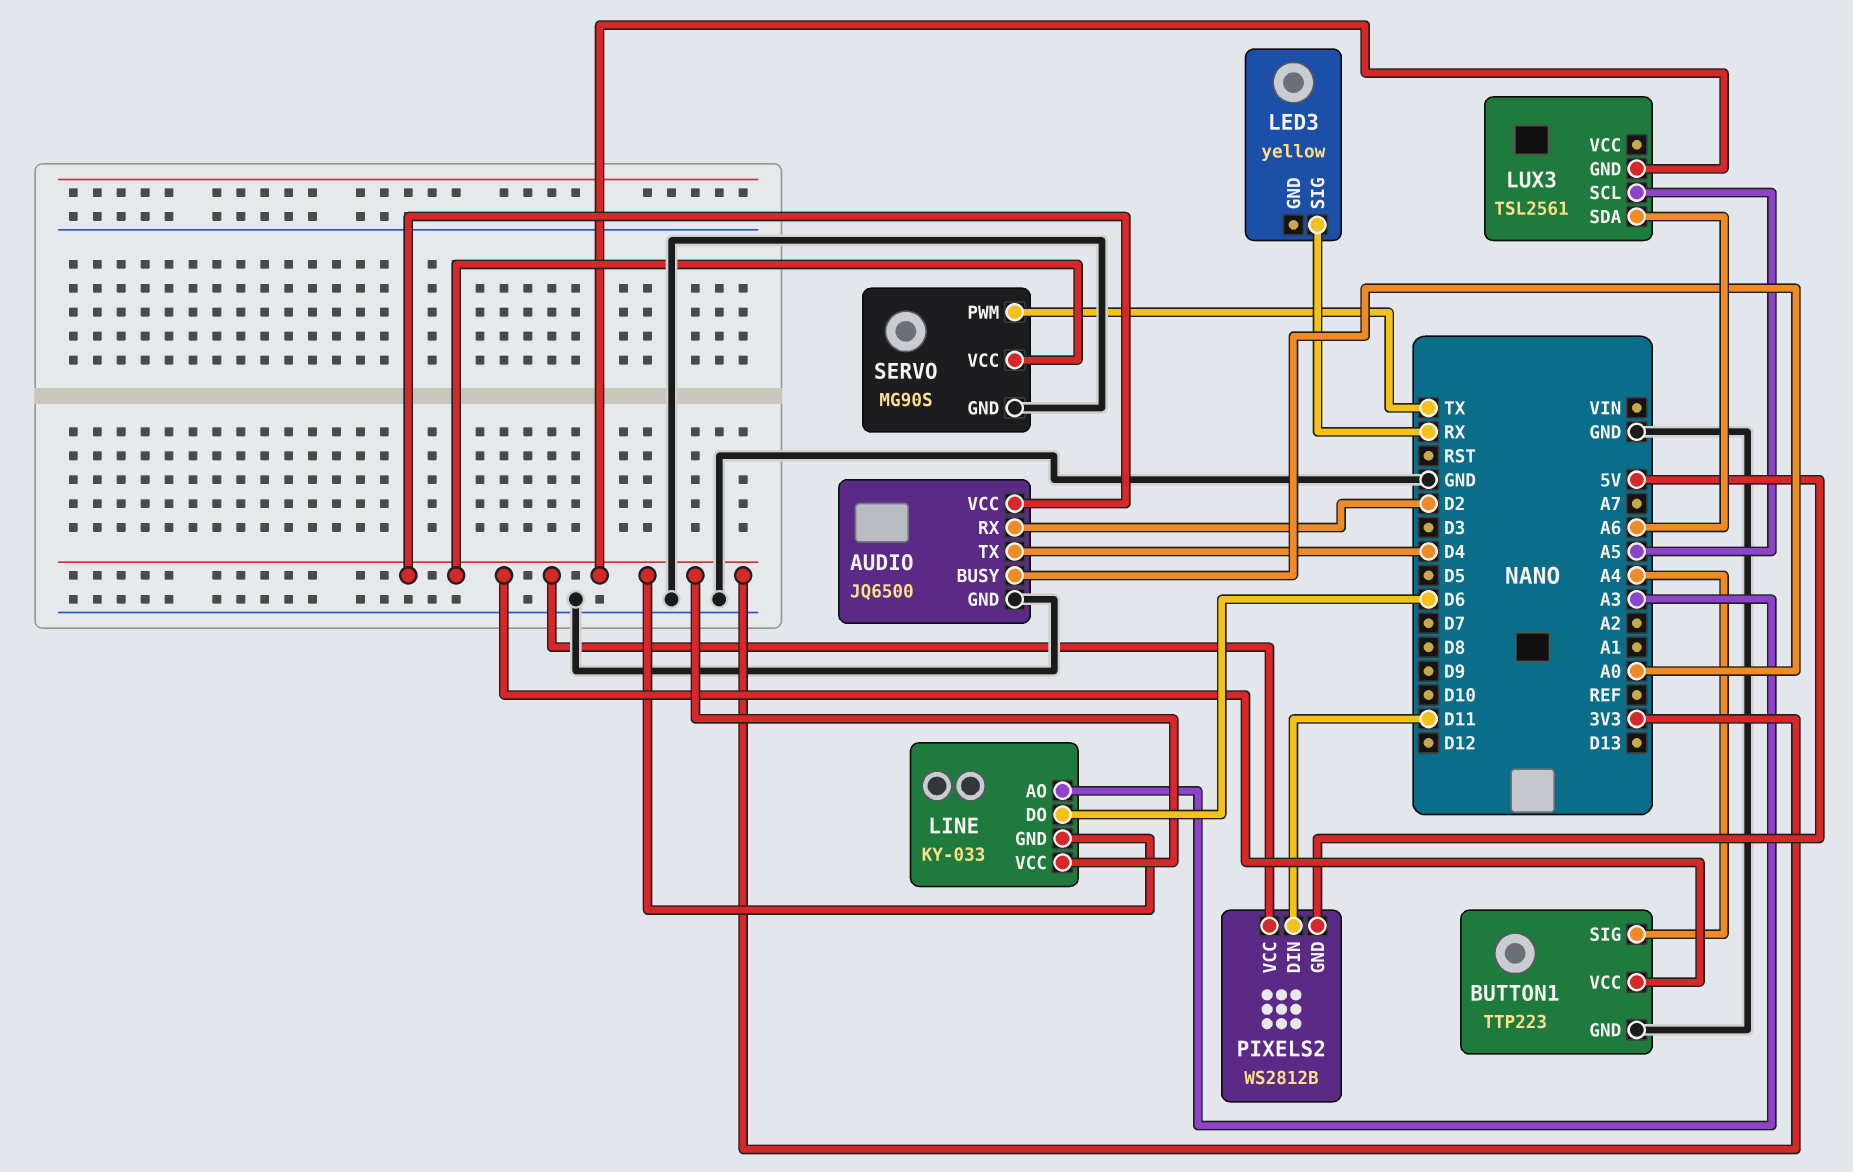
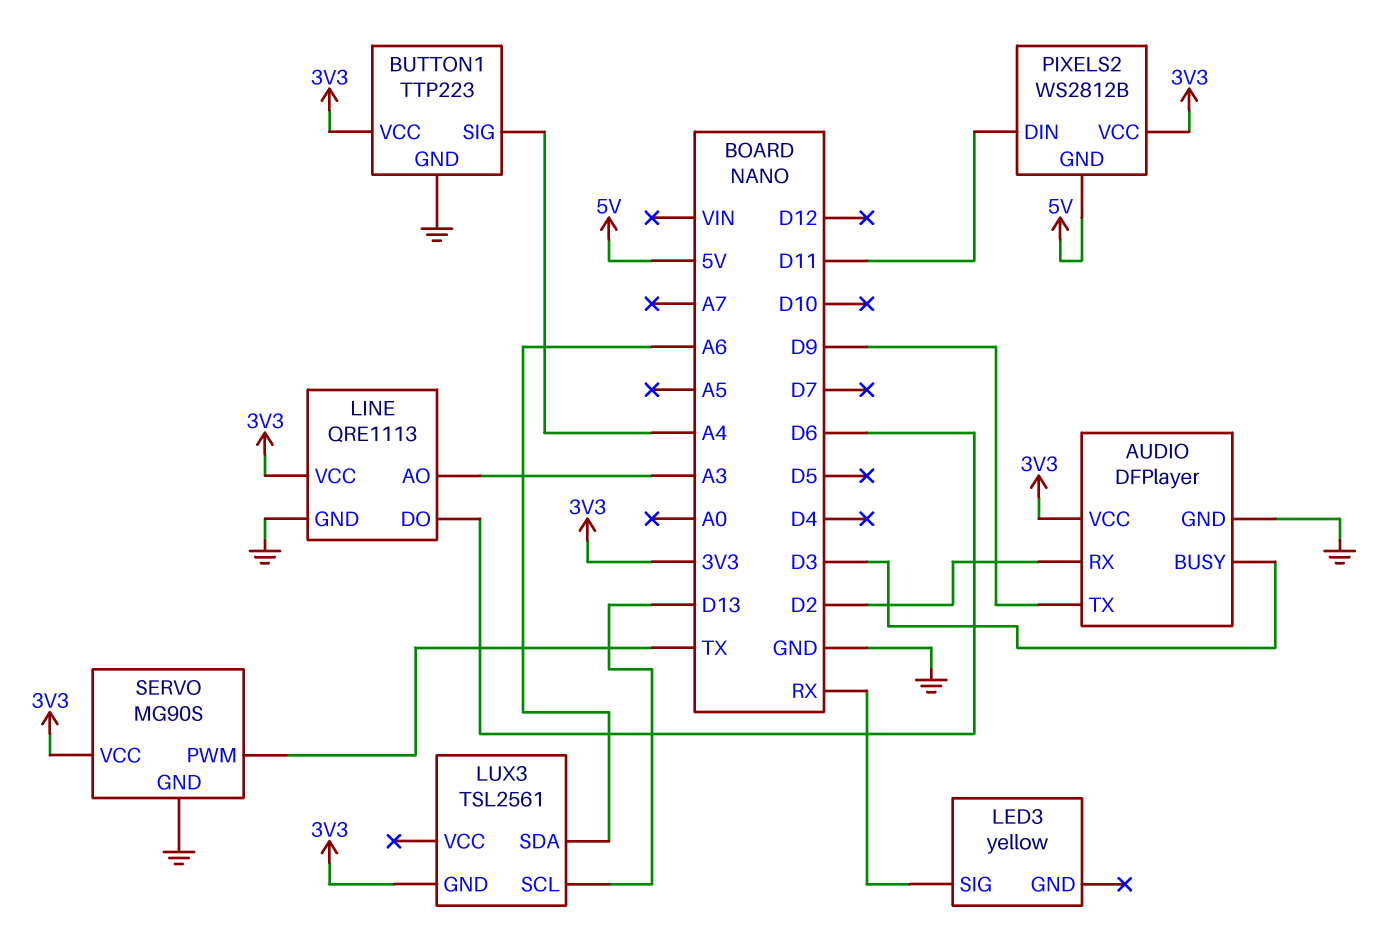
AUDIO: JQ6500 -> DFPlayer
AUDIO pin BUSY: A0 -> D3
AUDIO pin TX: D4 -> D9
LINE: KY-033 -> QRE1113
LINE pin GND: 3V3 -> GND
LUX3 pin SCL: A5 -> D13

